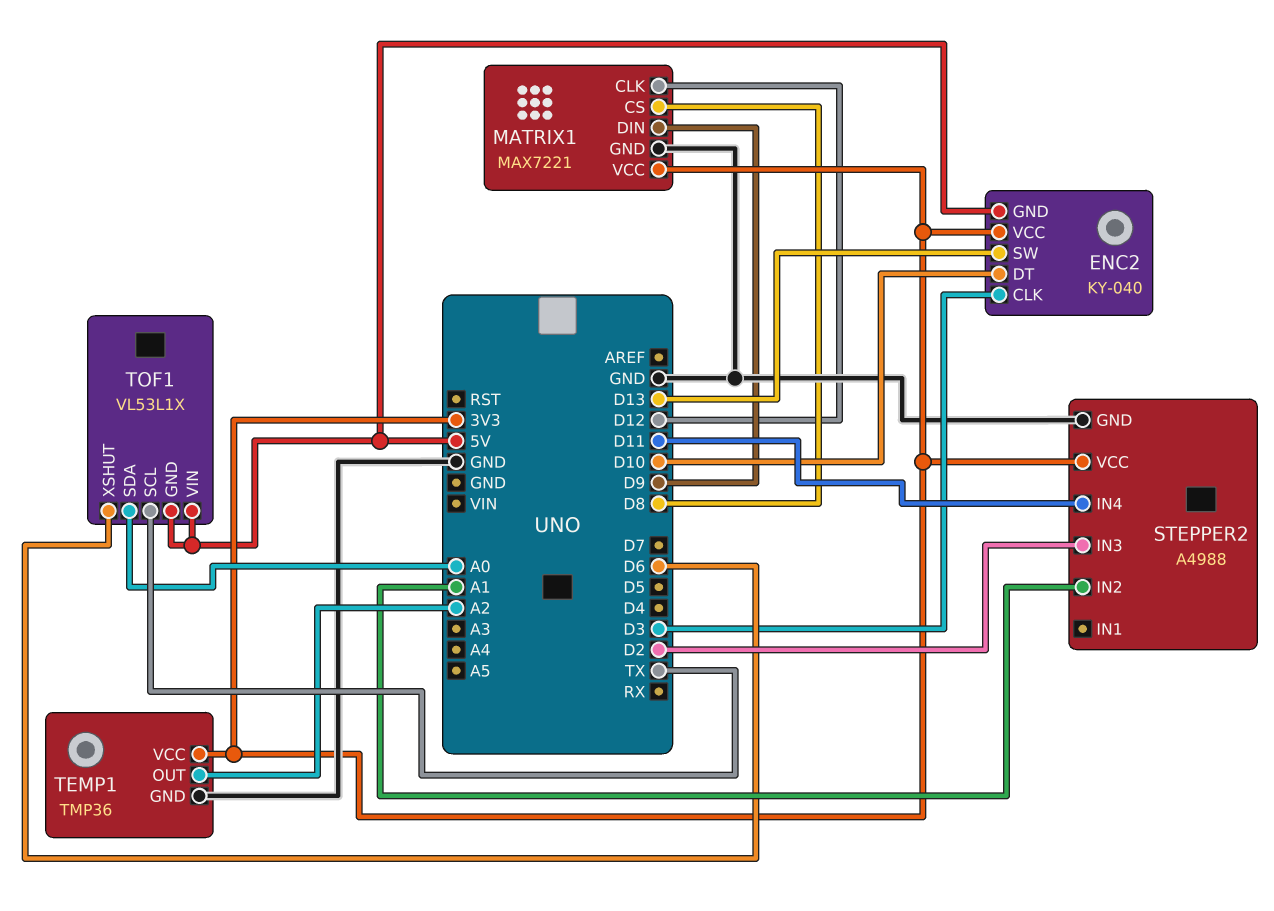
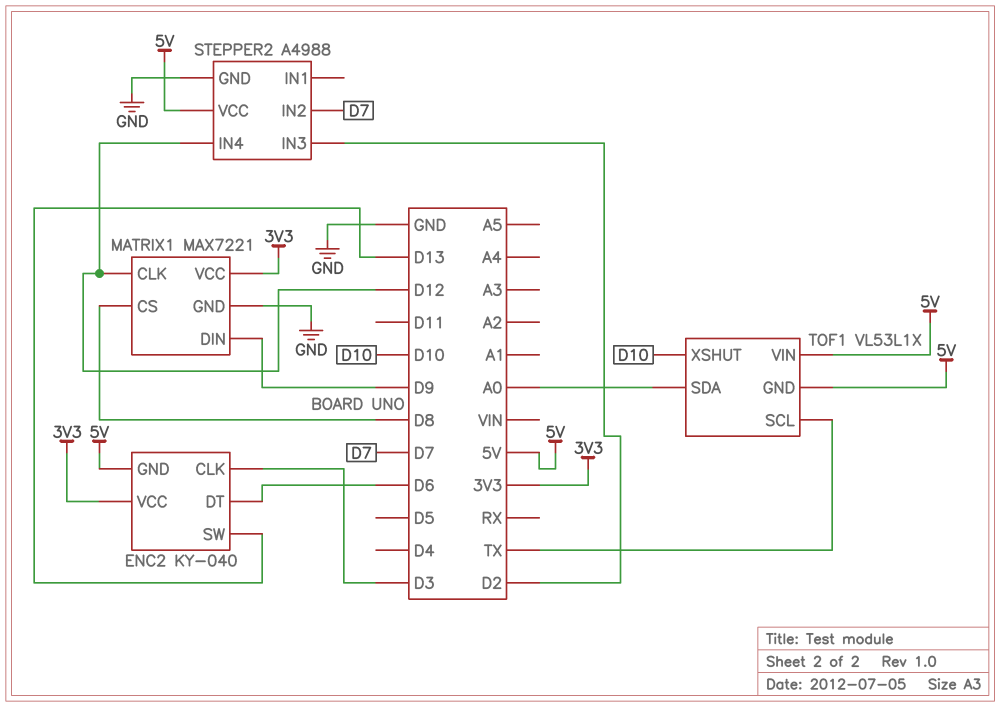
ENC2 pin DT: D10 -> D6
STEPPER2 pin IN2: A1 -> D7
STEPPER2 pin IN4: D11 -> D12
STEPPER2 pin VCC: 3V3 -> 5V
TEMP1: TMP36 -> none
TEMP1 pin GND: GND -> none
TEMP1 pin OUT: A2 -> none
TEMP1 pin VCC: 3V3 -> none
TOF1 pin XSHUT: D6 -> D10

